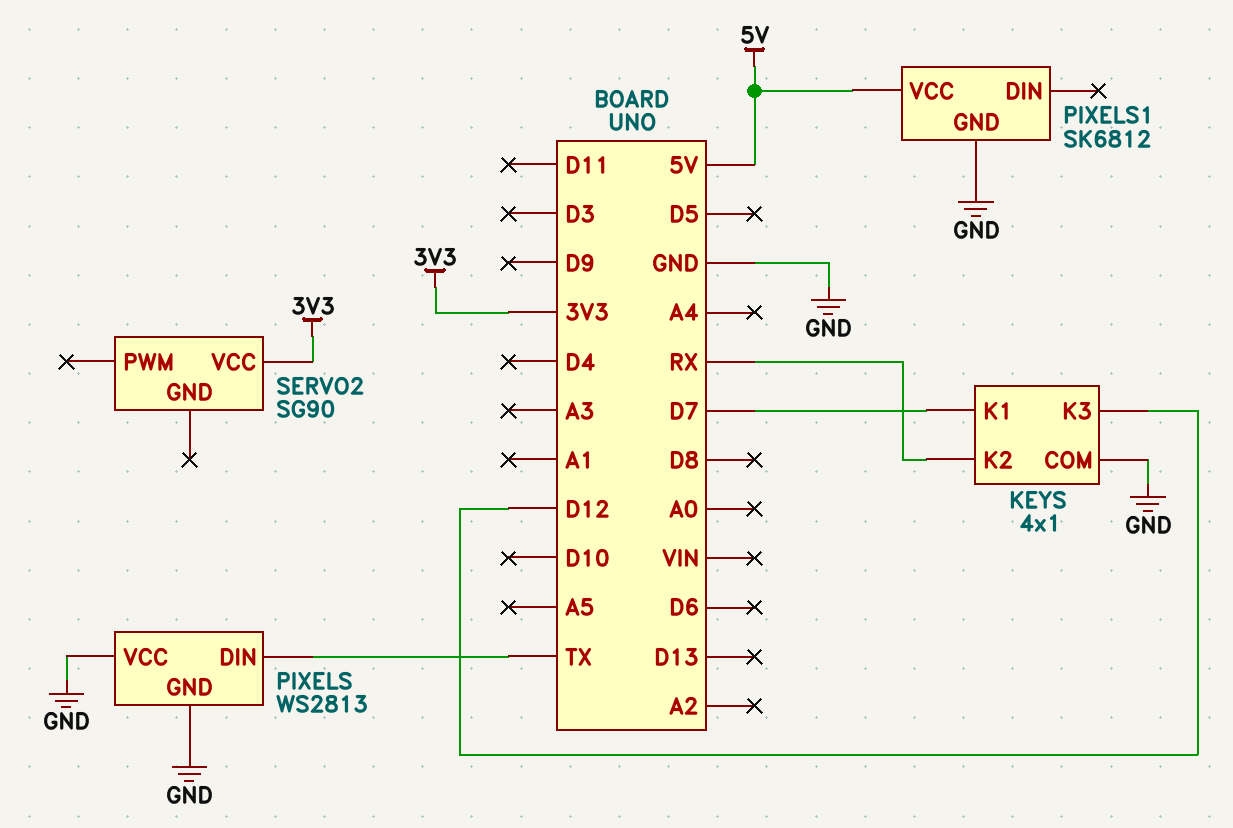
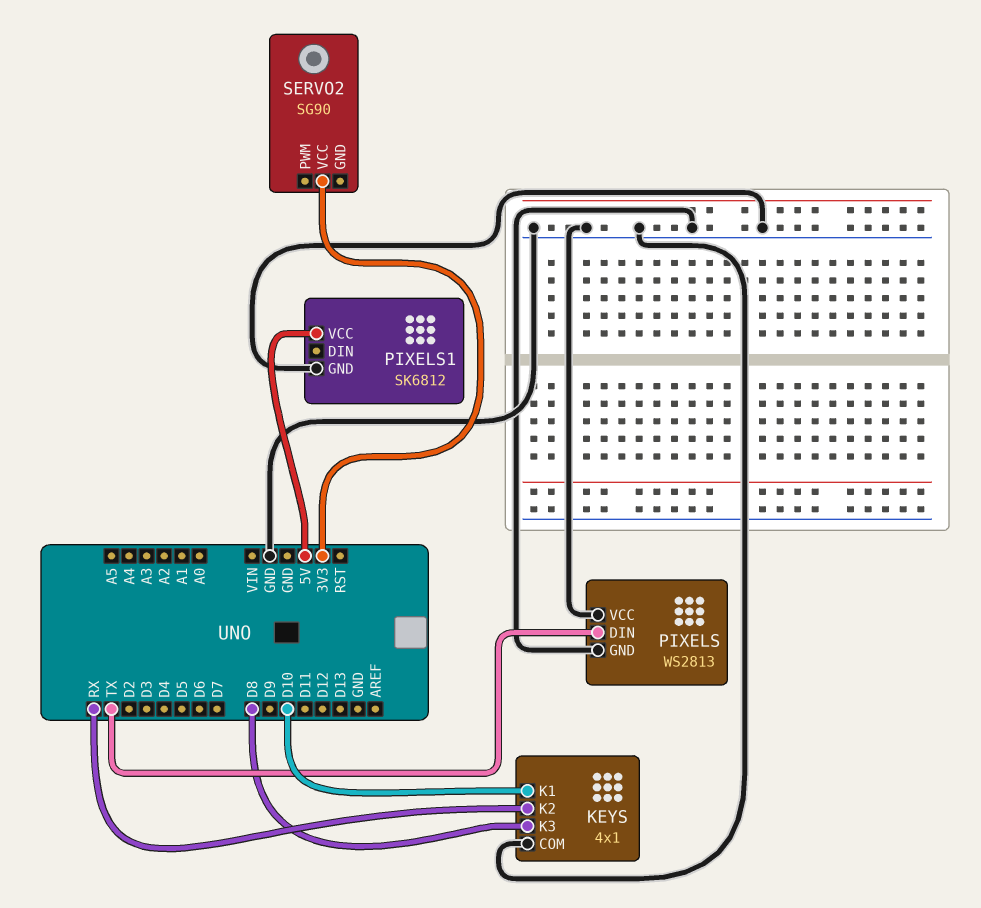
KEYS pin K1: D7 -> D10
KEYS pin K3: D12 -> D8

